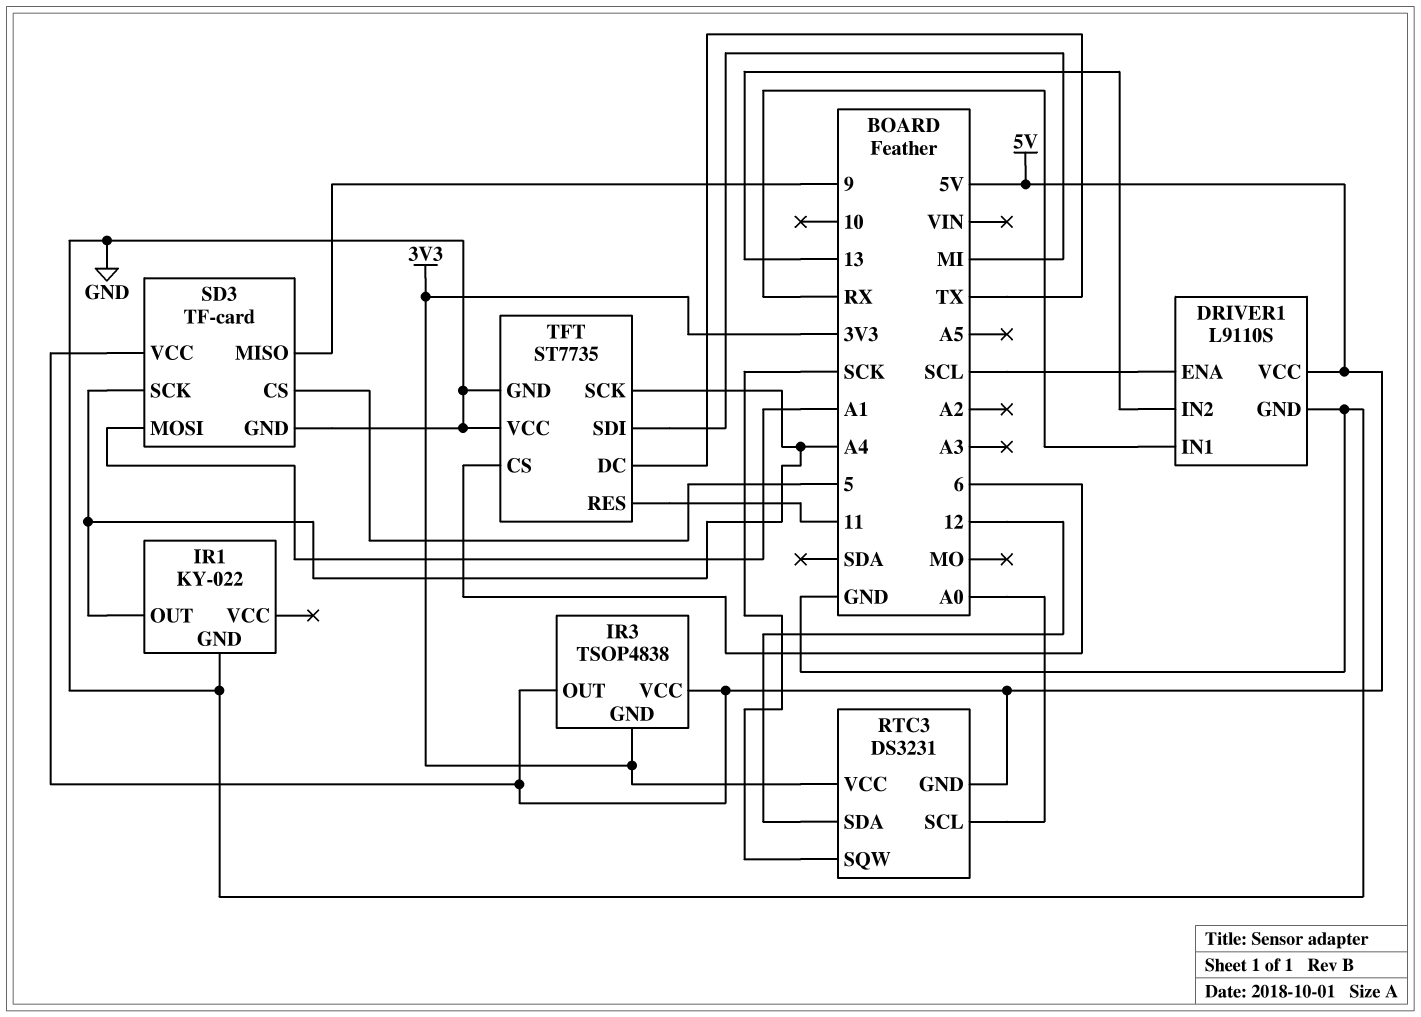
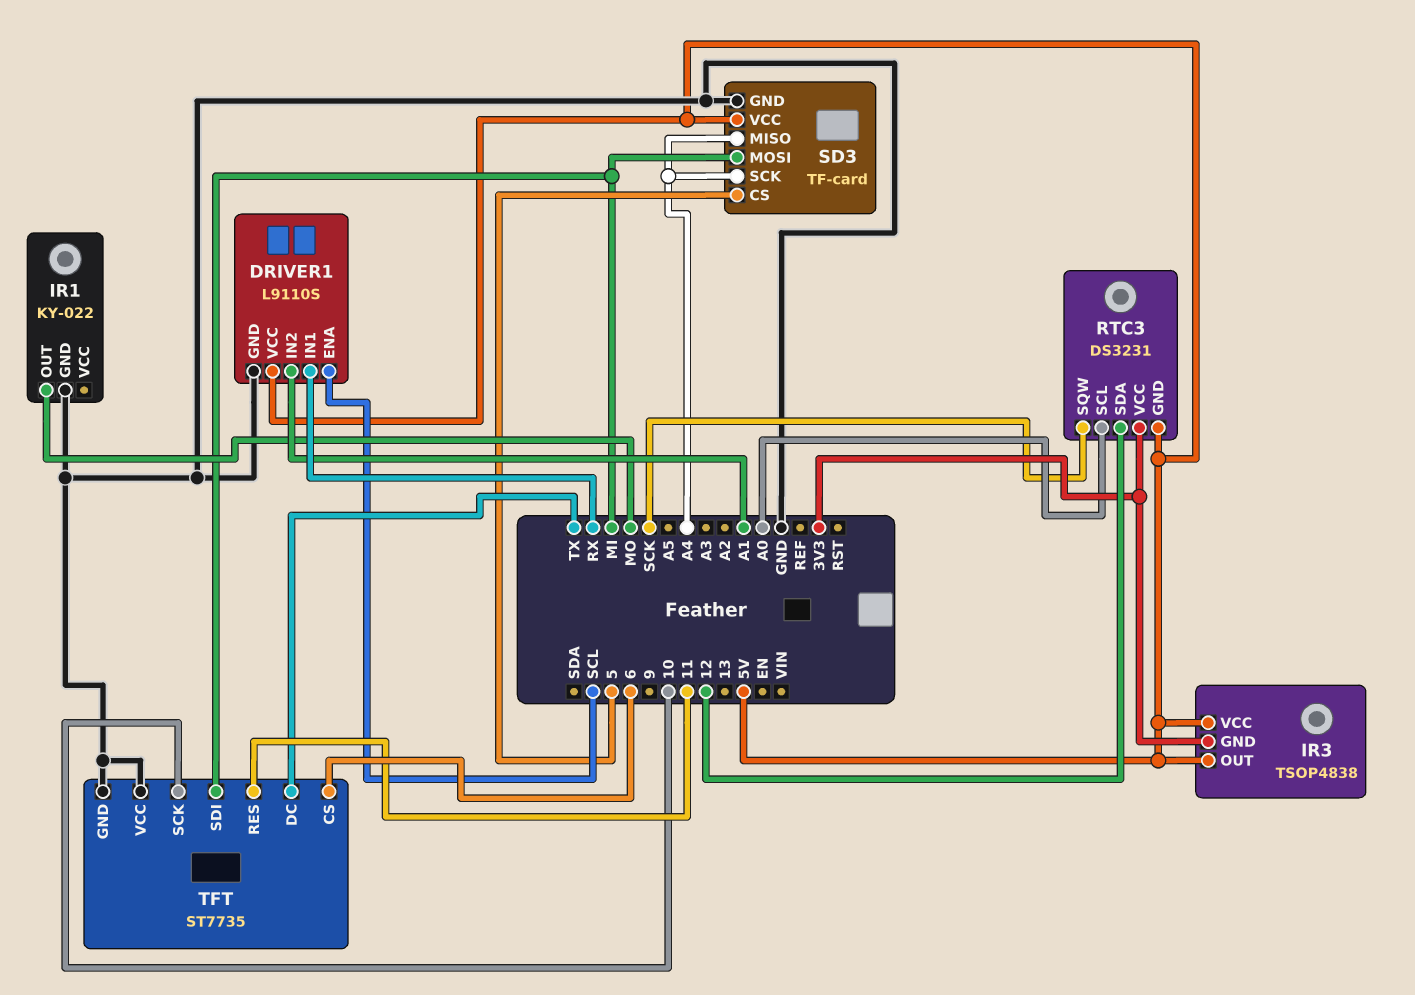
DRIVER1 pin IN2: 13 -> A1
IR1 pin OUT: A4 -> MO
SD3 pin MISO: 9 -> A4
SD3 pin MOSI: A1 -> MI
TFT pin SCK: A4 -> 10

